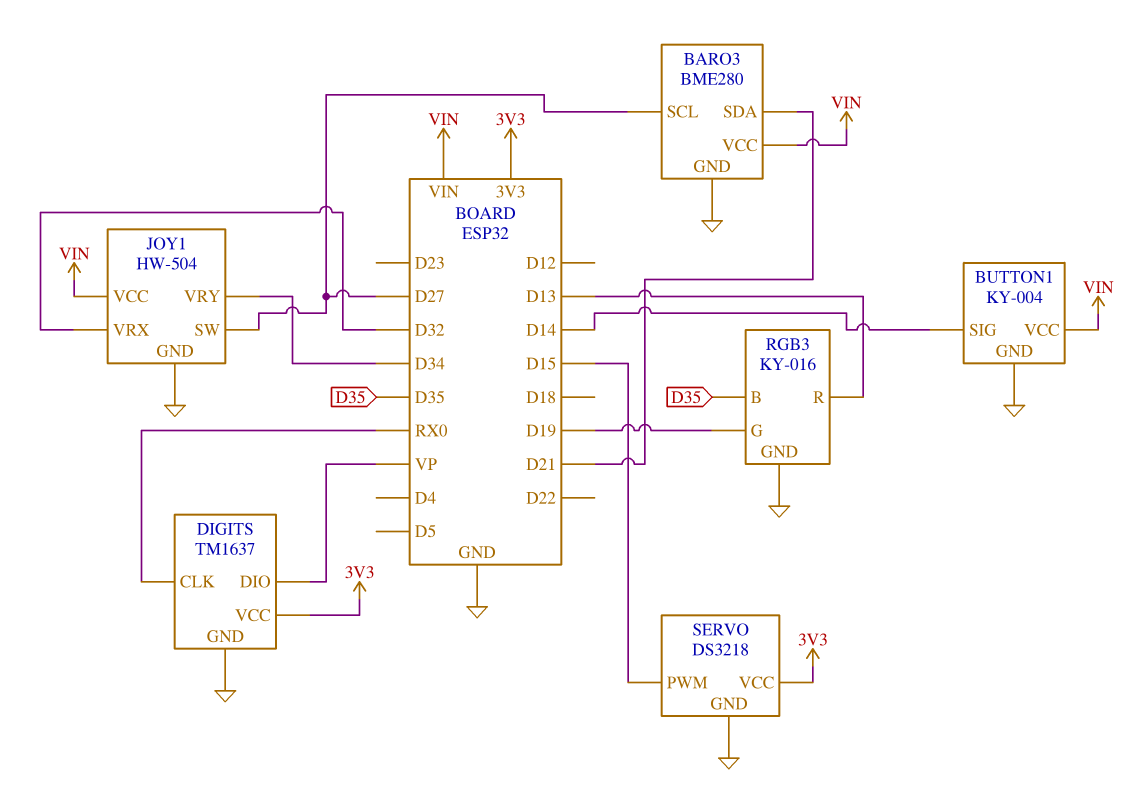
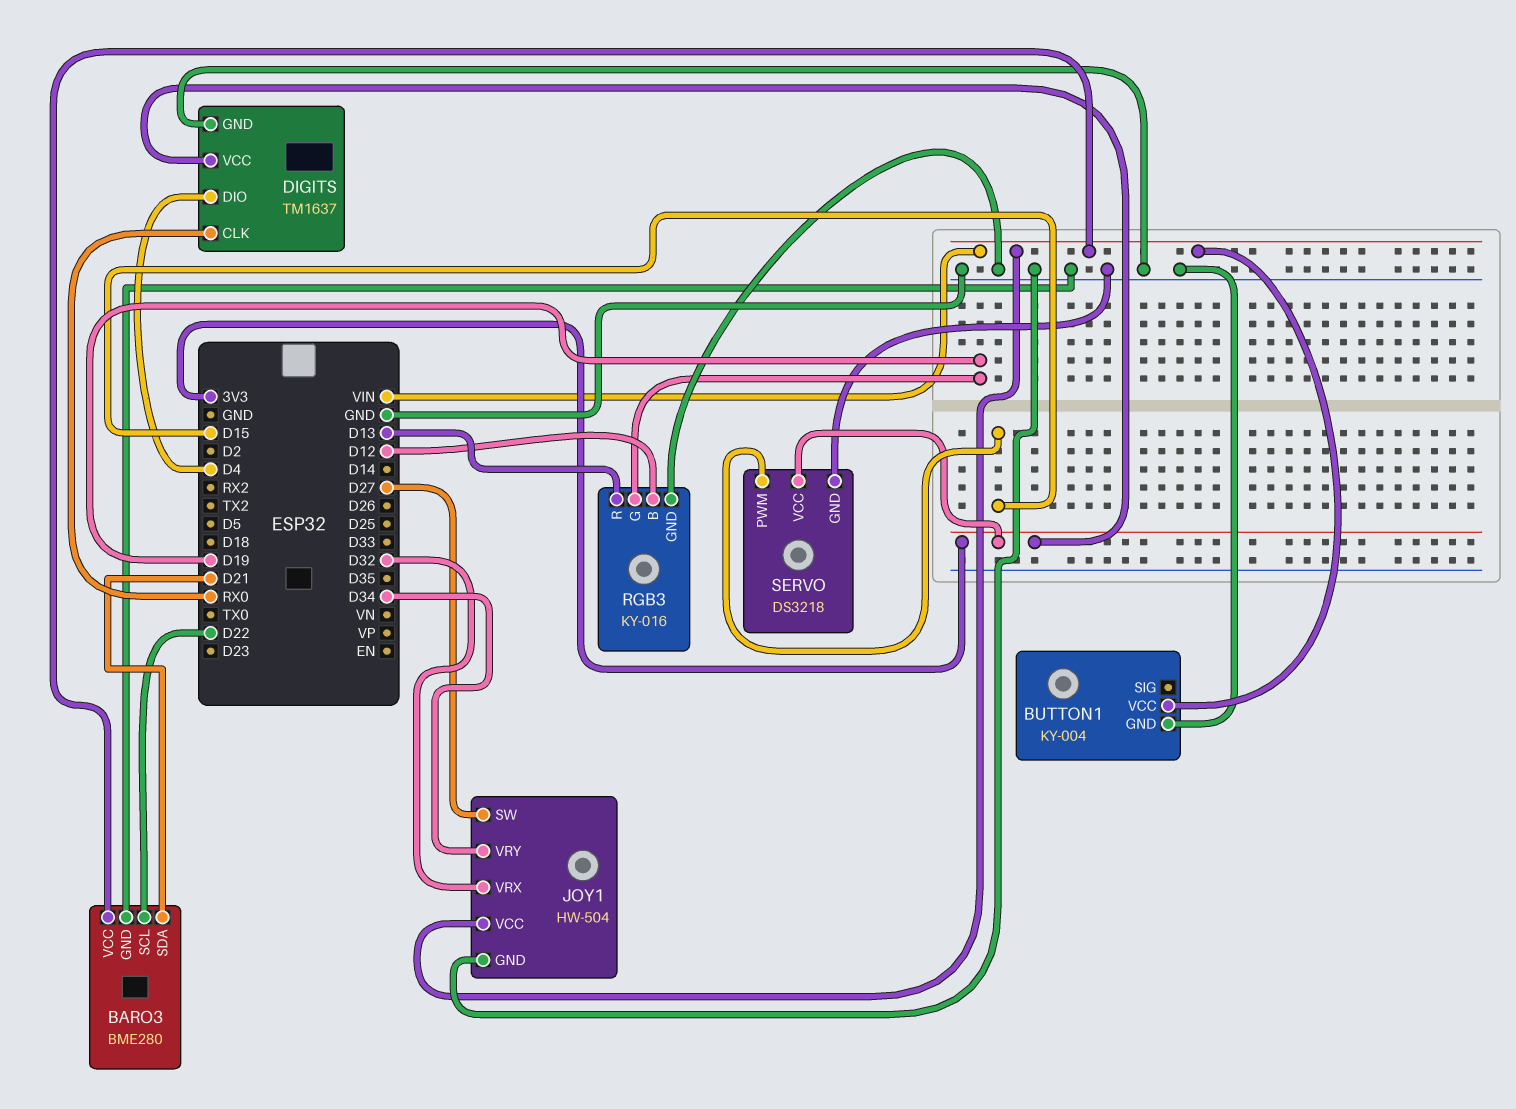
BARO3 pin SCL: D27 -> D22
BUTTON1 pin SIG: D14 -> none
DIGITS pin DIO: VP -> D4
RGB3 pin B: D35 -> D12

